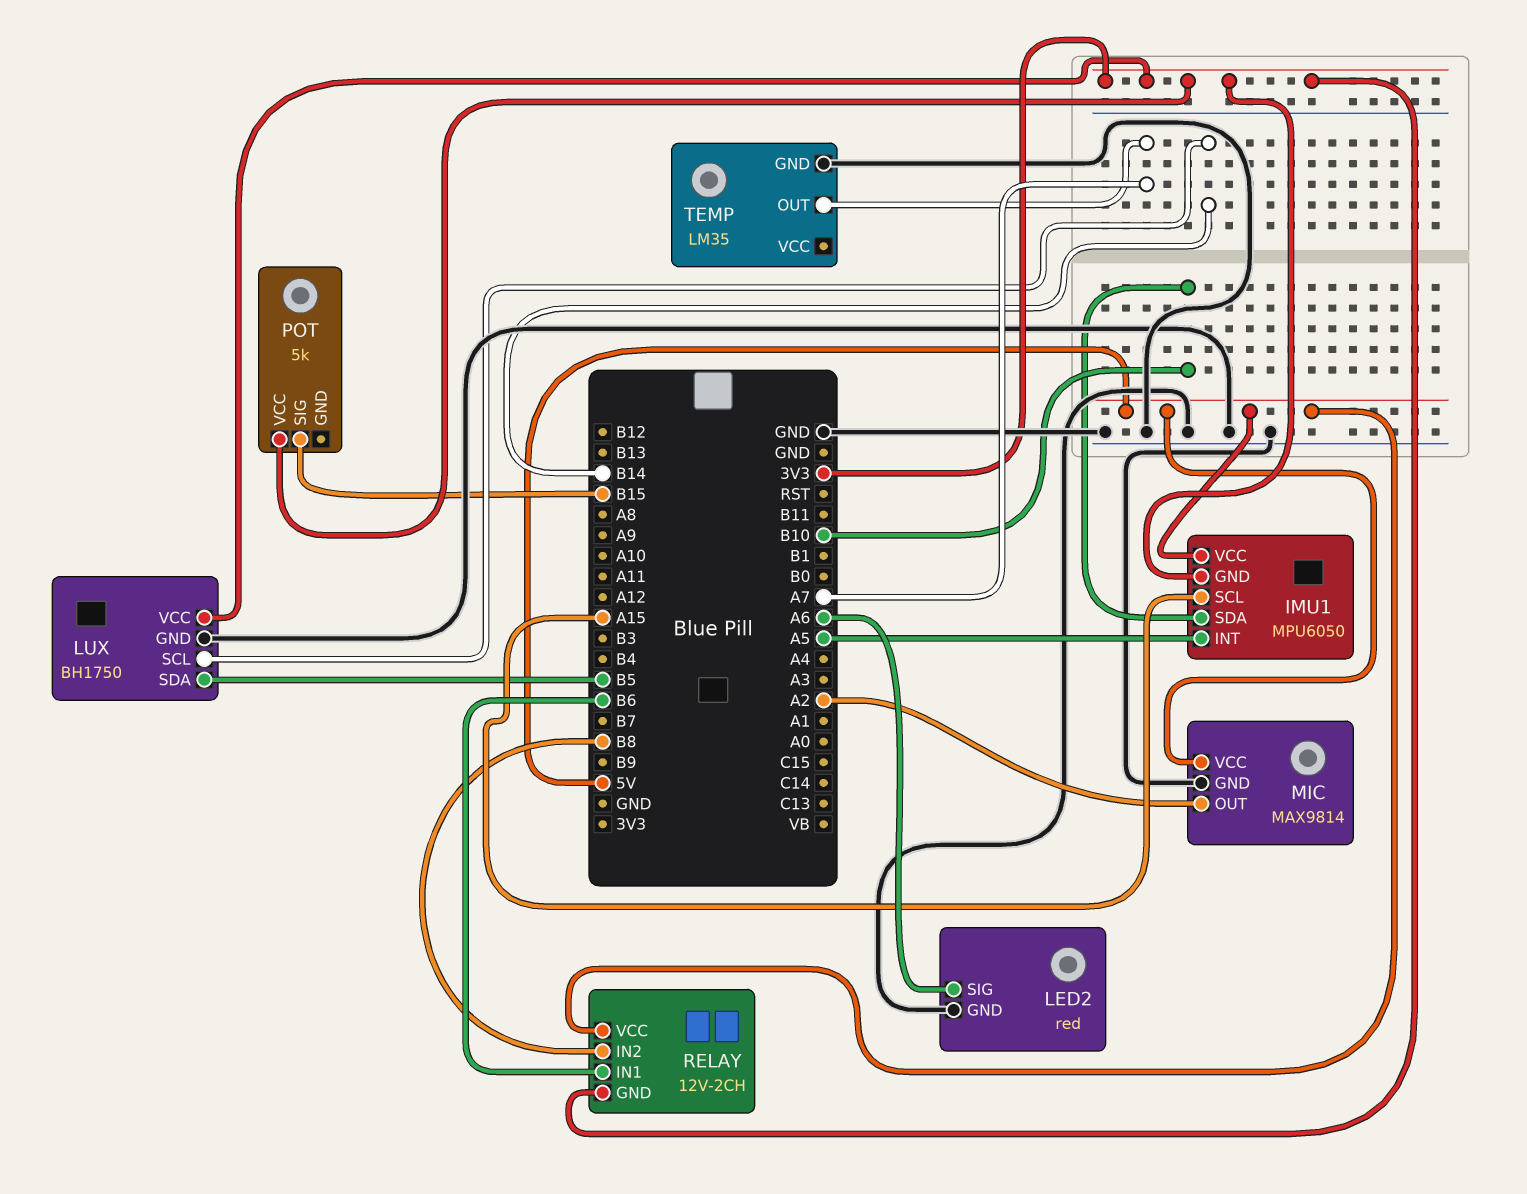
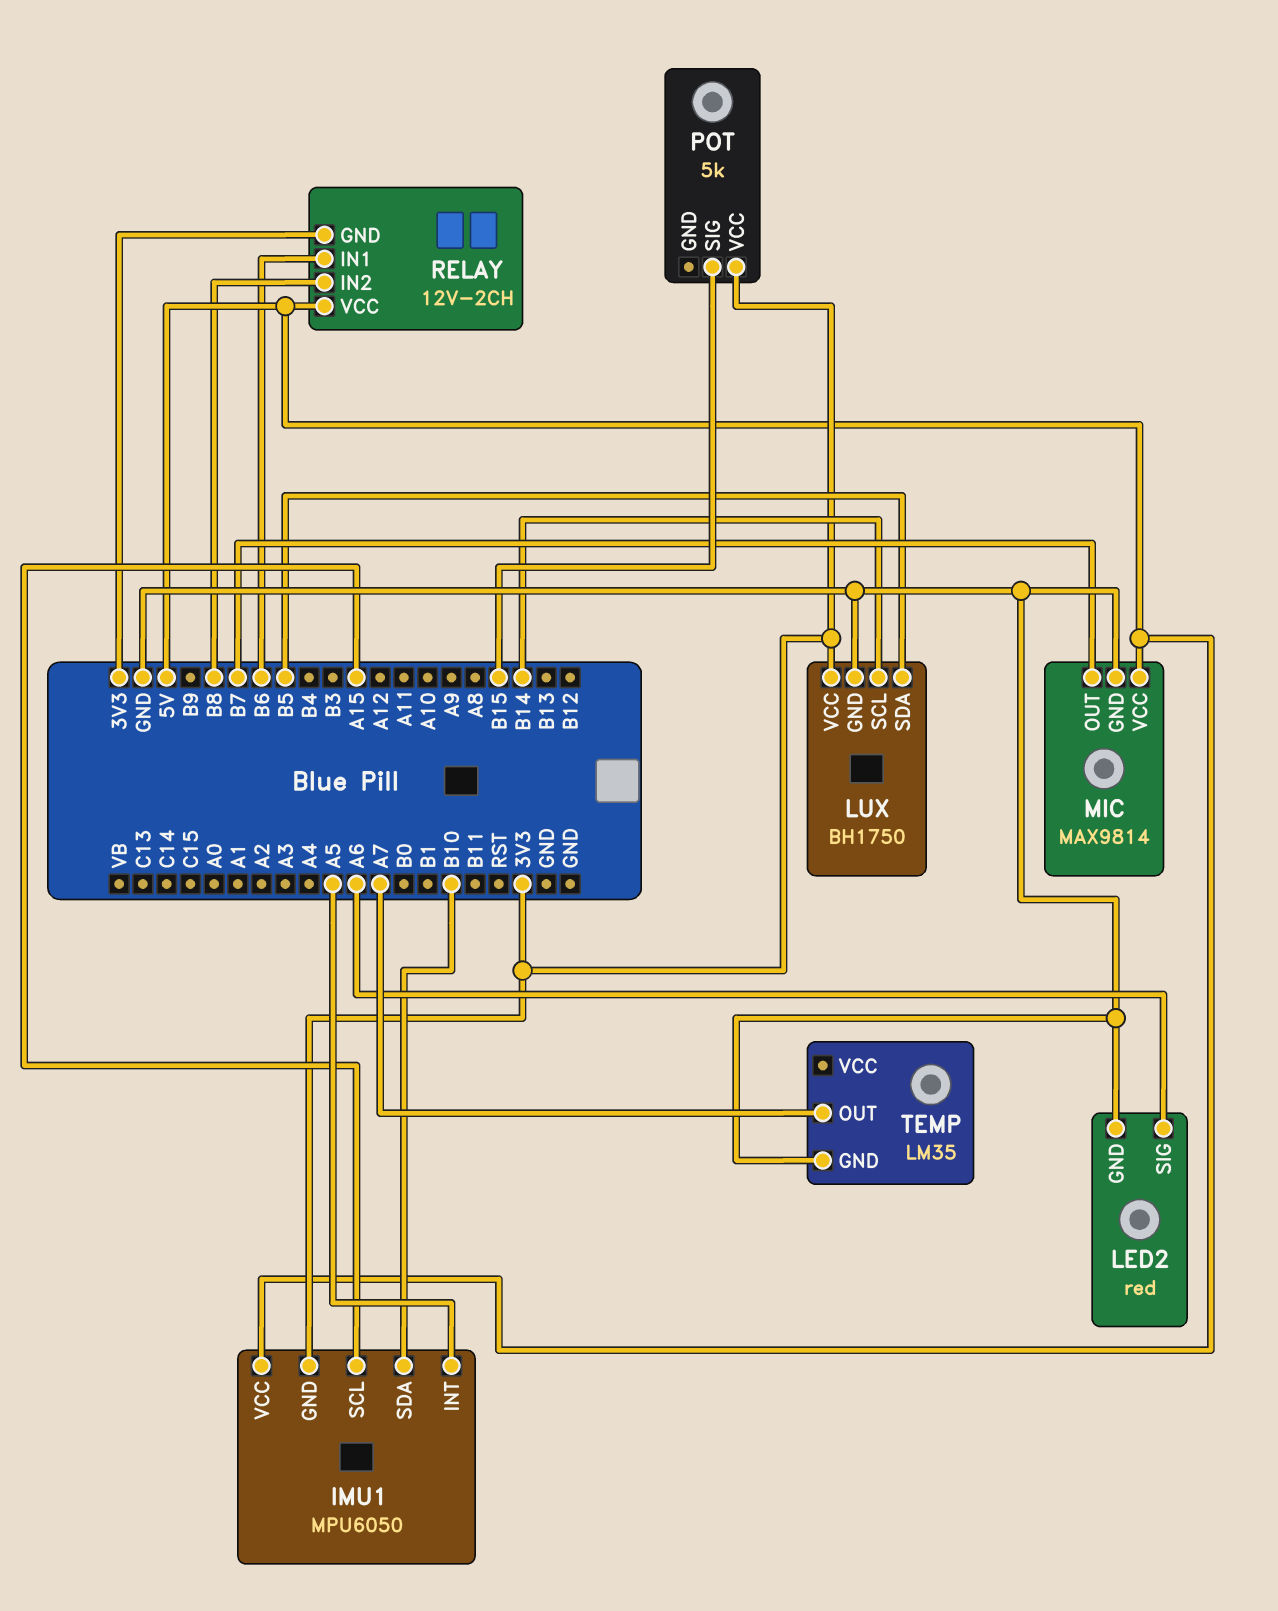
MIC pin OUT: A2 -> B7

